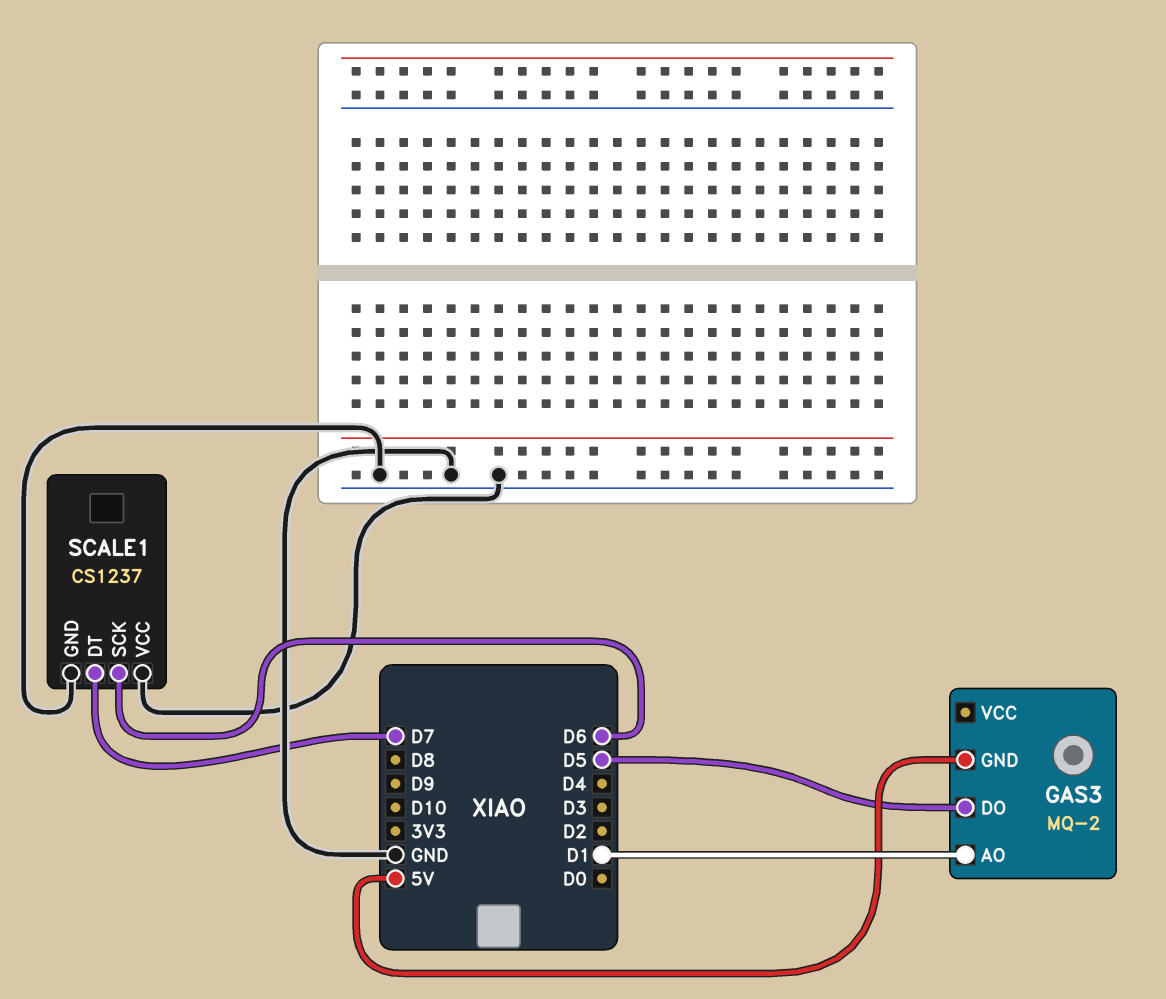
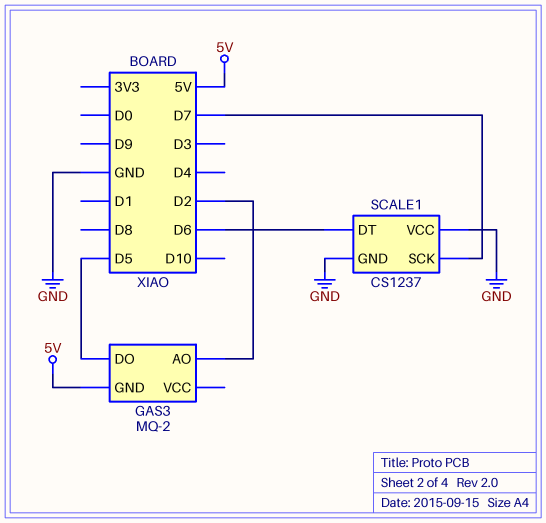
GAS3 pin AO: D1 -> D2
SCALE1 pin DT: D7 -> D6
SCALE1 pin SCK: D6 -> D7

